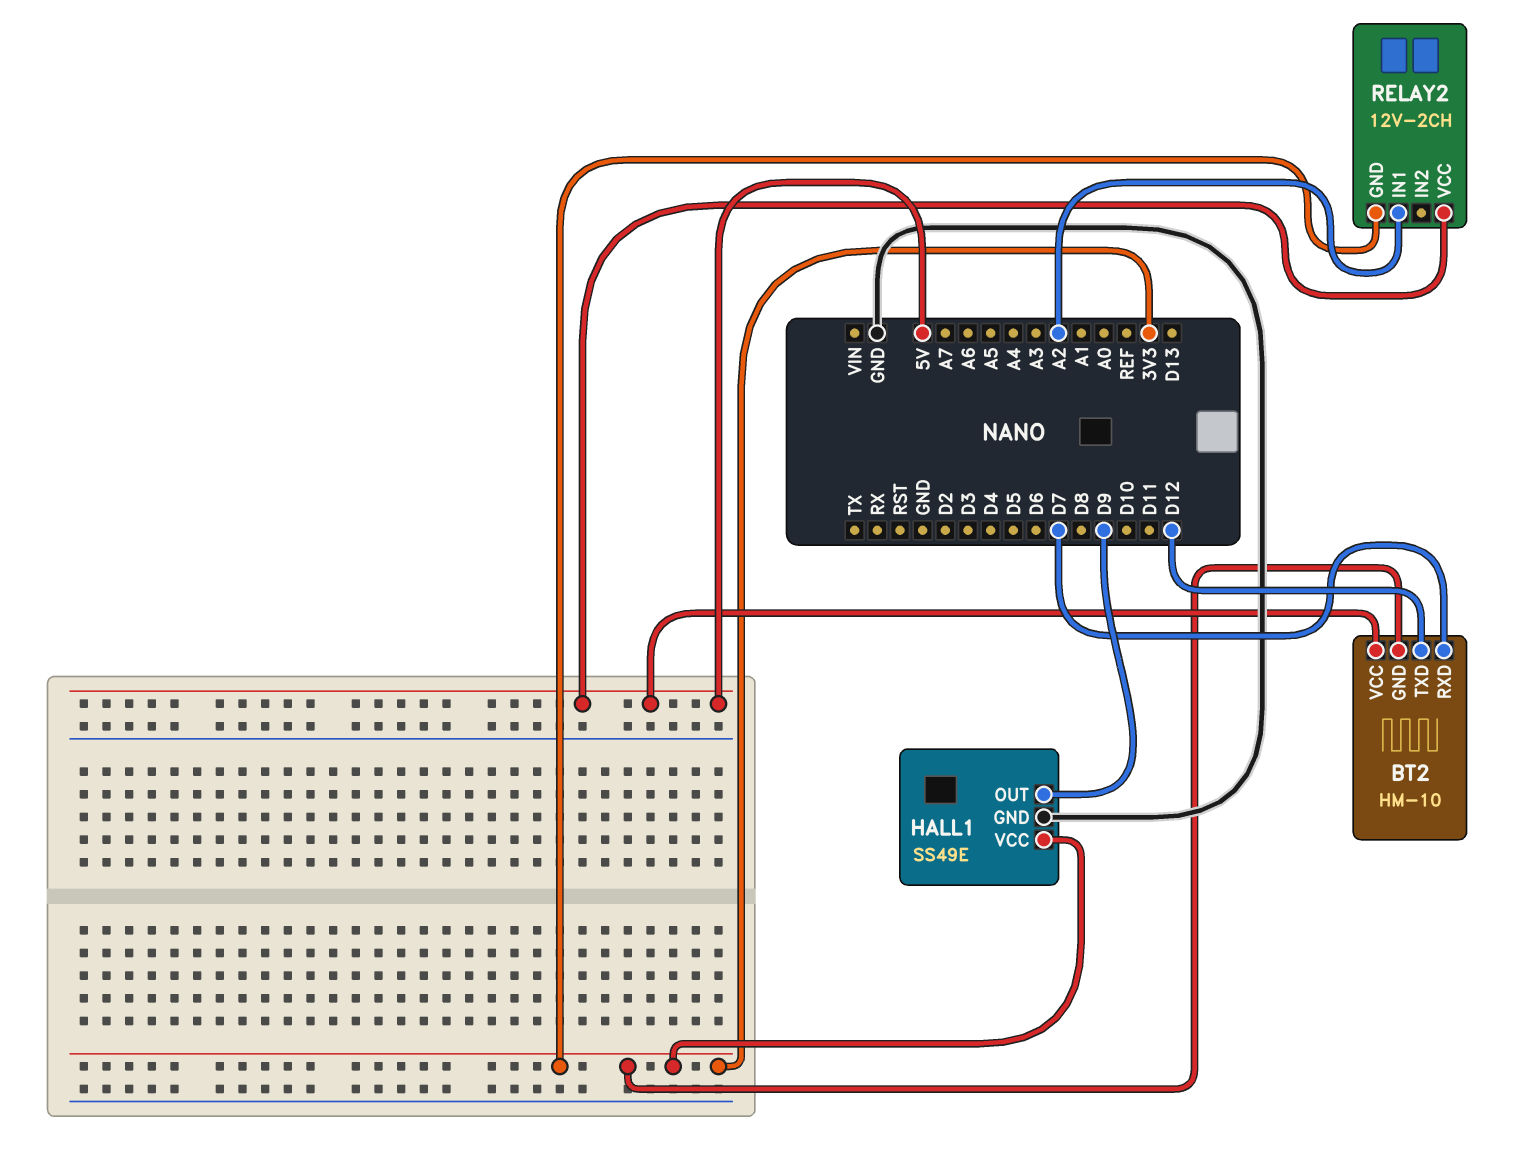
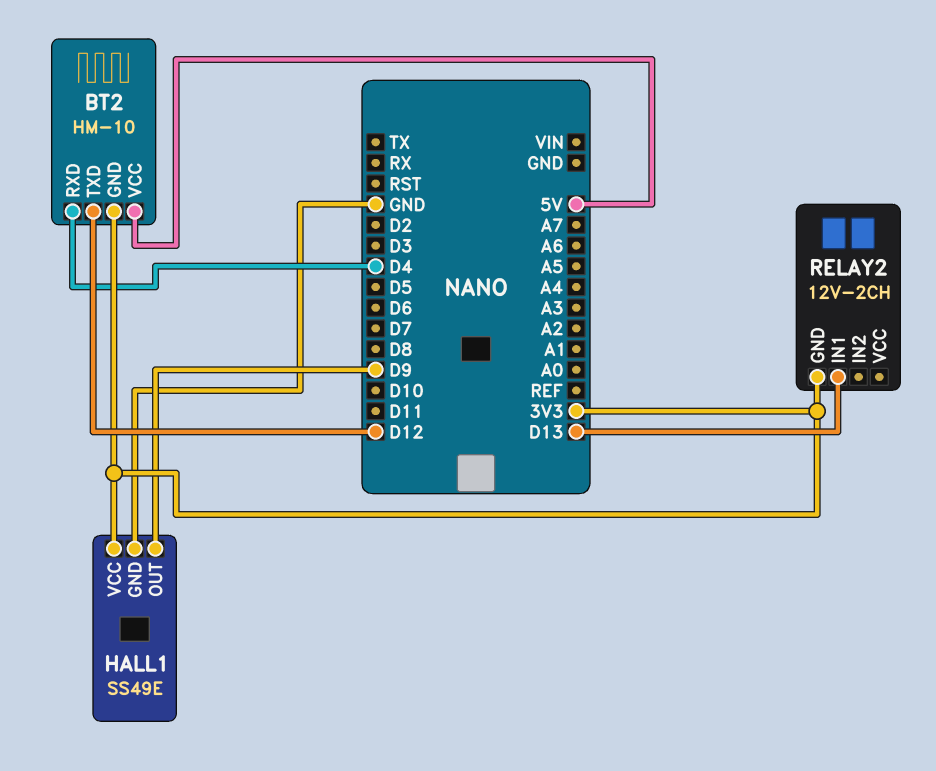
BT2 pin RXD: D7 -> D4
RELAY2 pin IN1: A2 -> D13
RELAY2 pin VCC: 5V -> none

